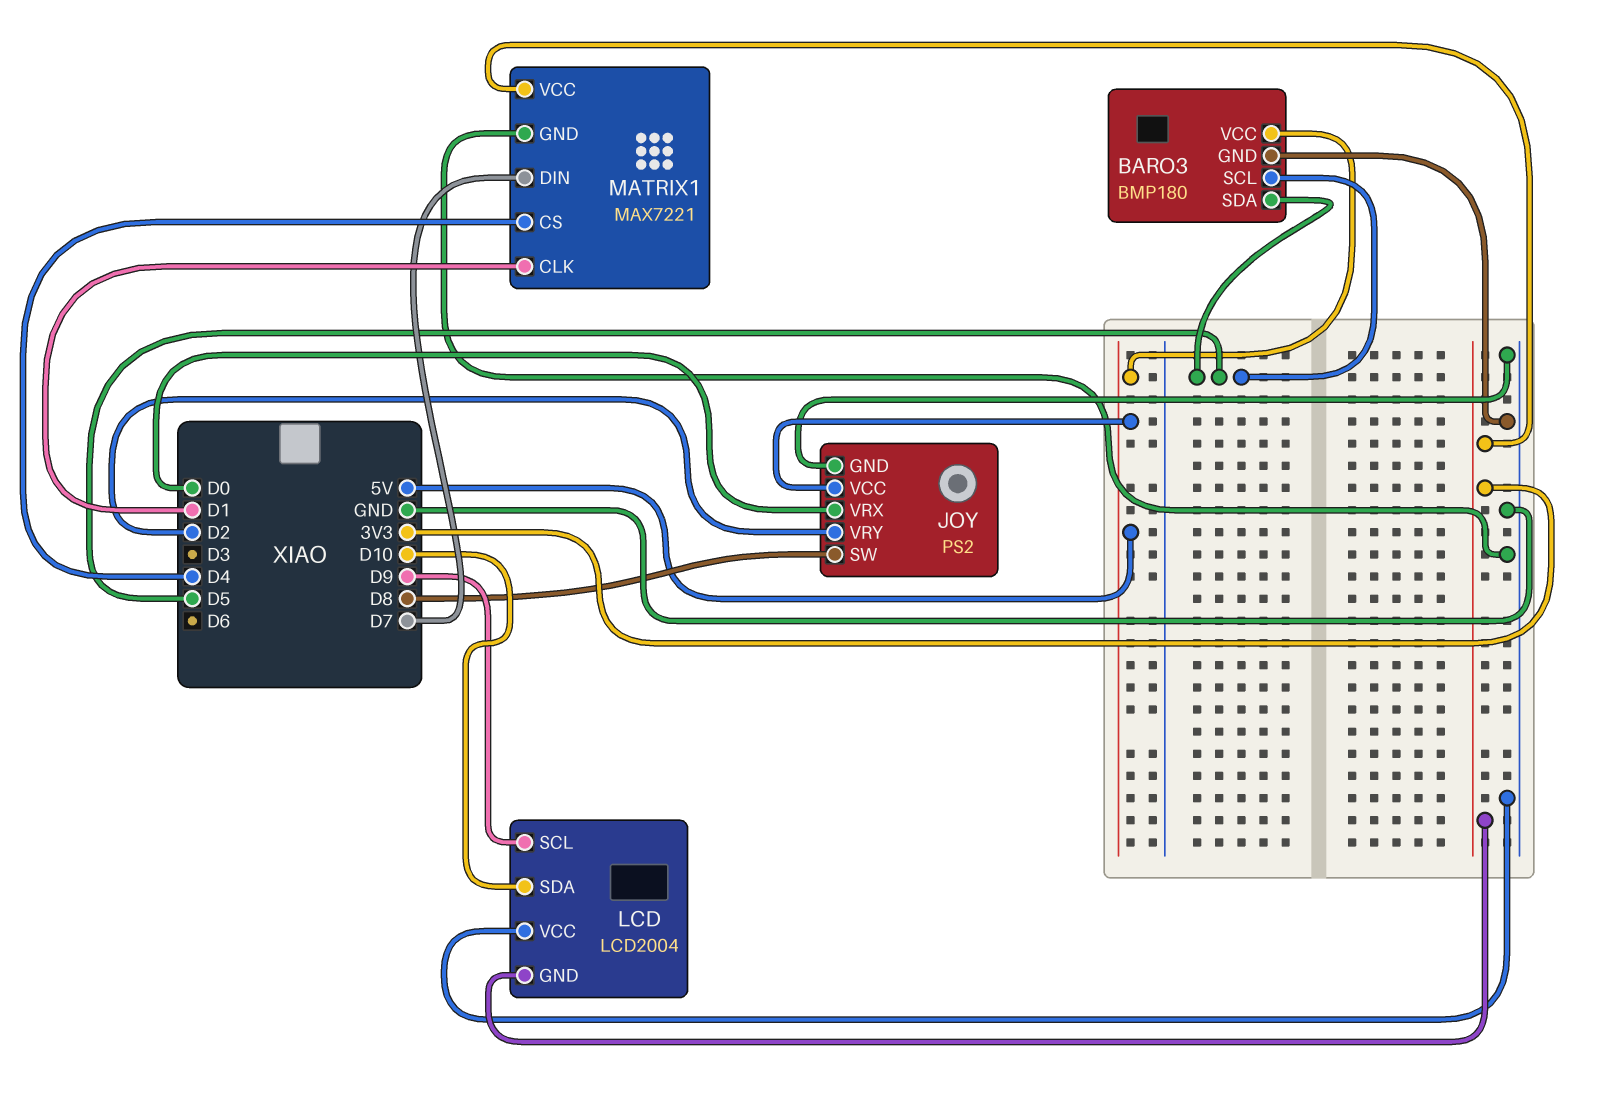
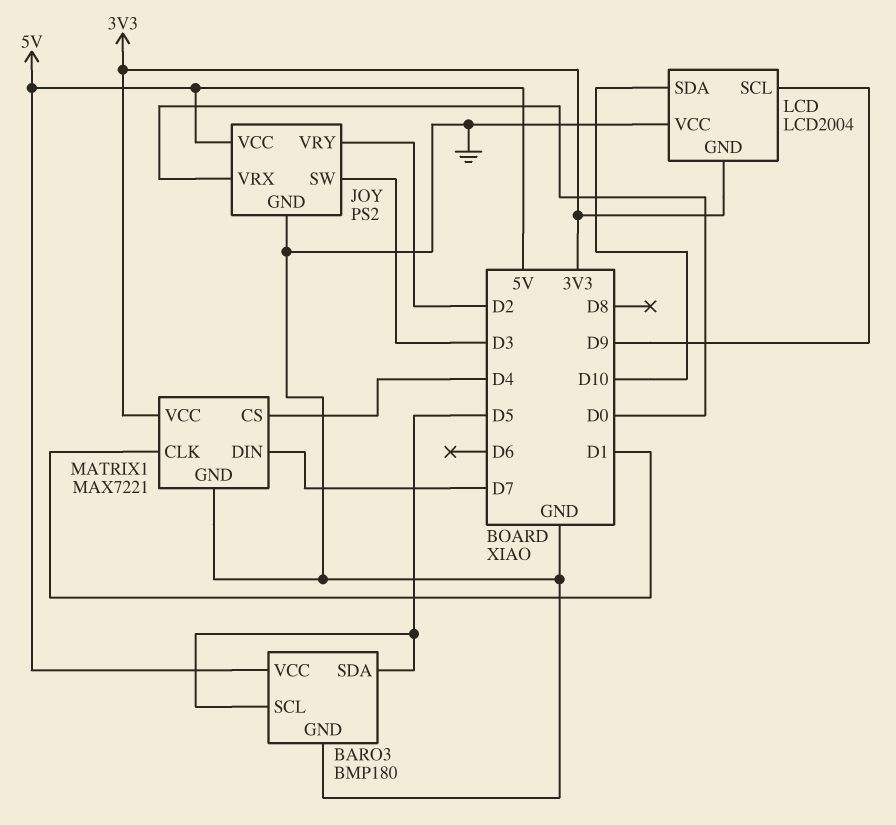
JOY pin SW: D8 -> D3

